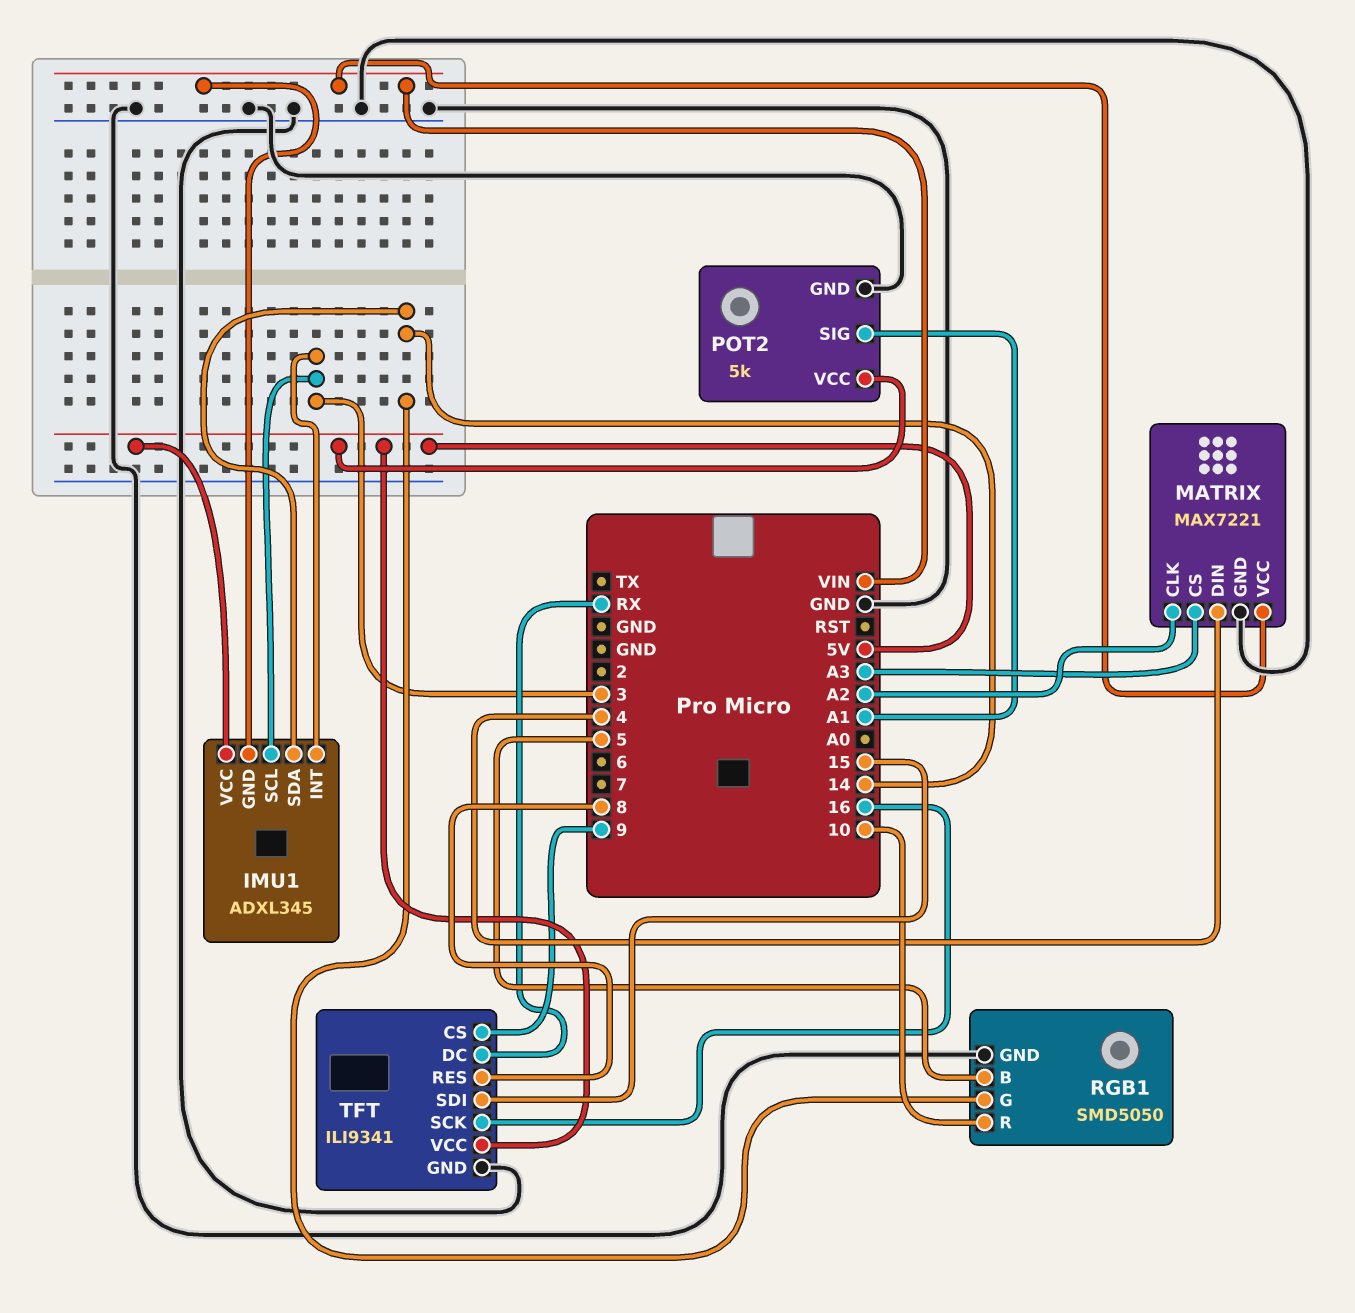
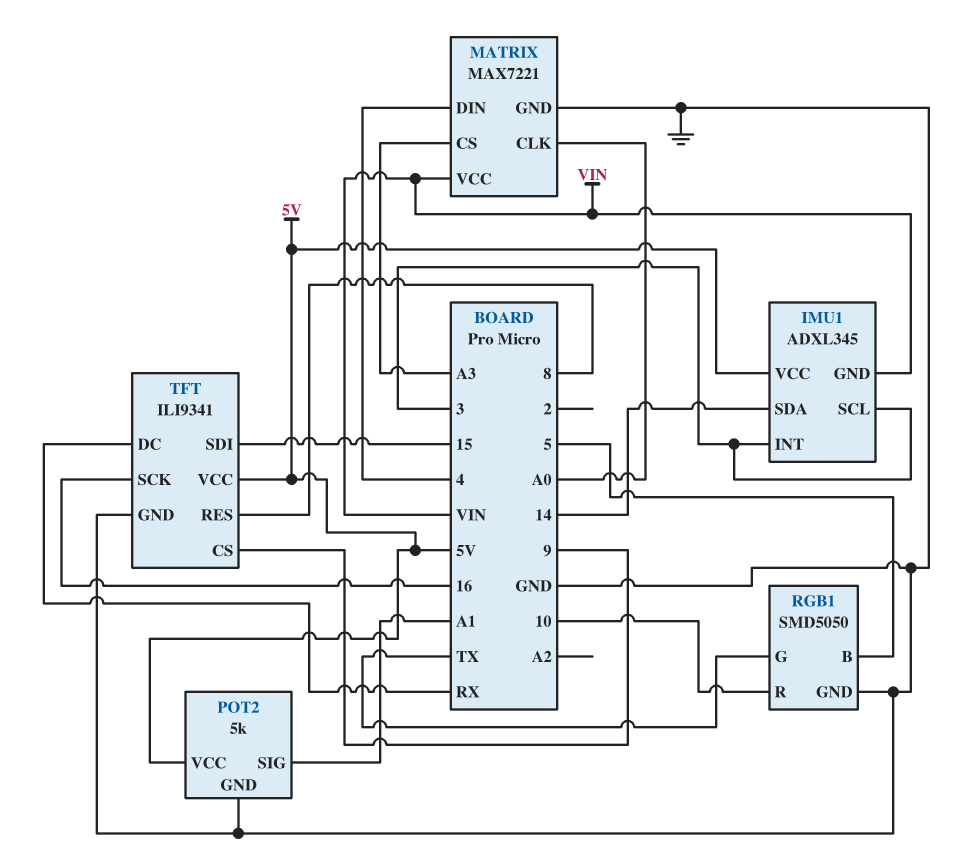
MATRIX pin CLK: A2 -> A0
RGB1 pin G: 14 -> TX

